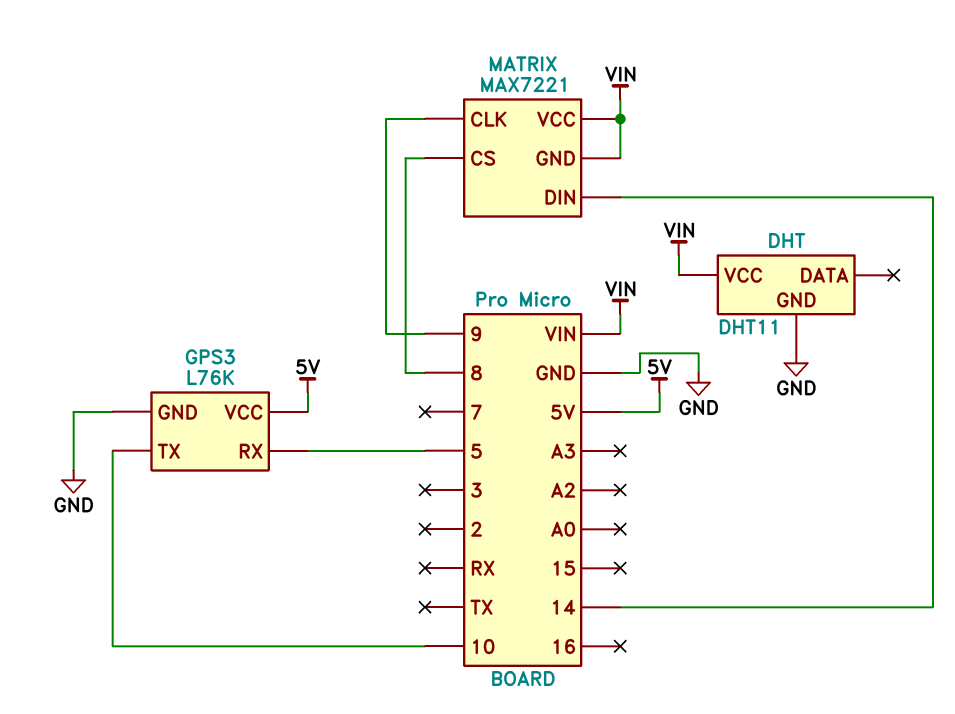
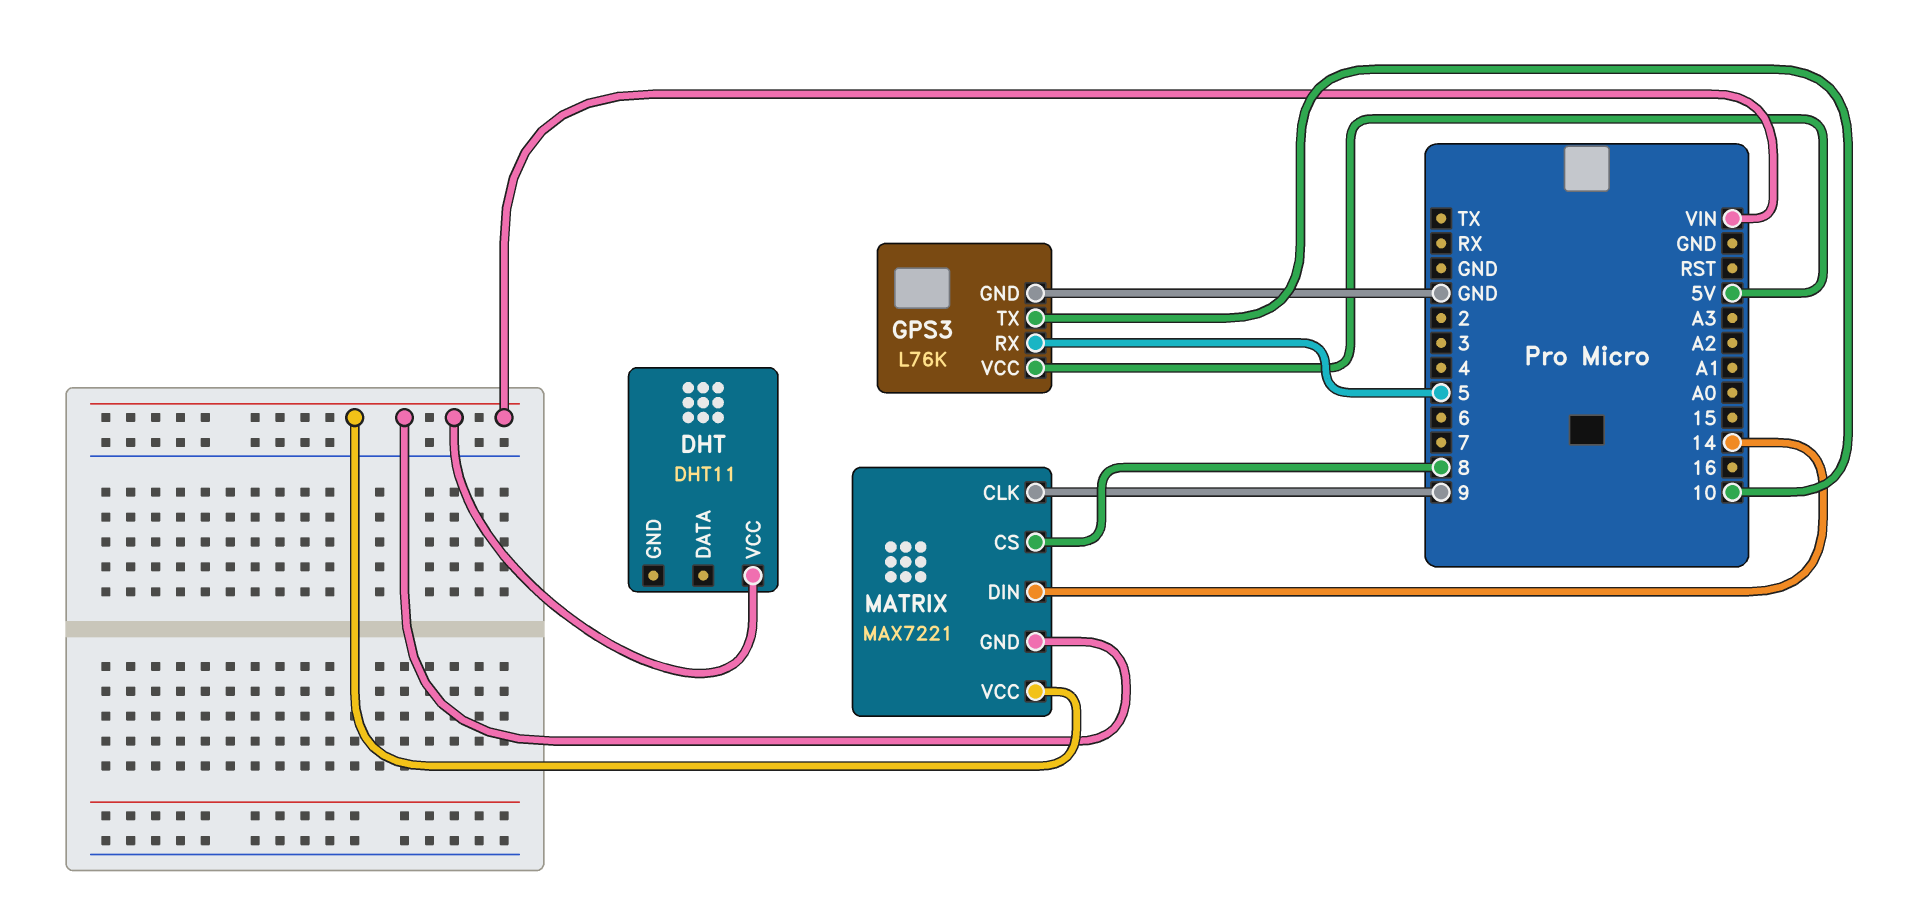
DHT pin GND: GND -> none

